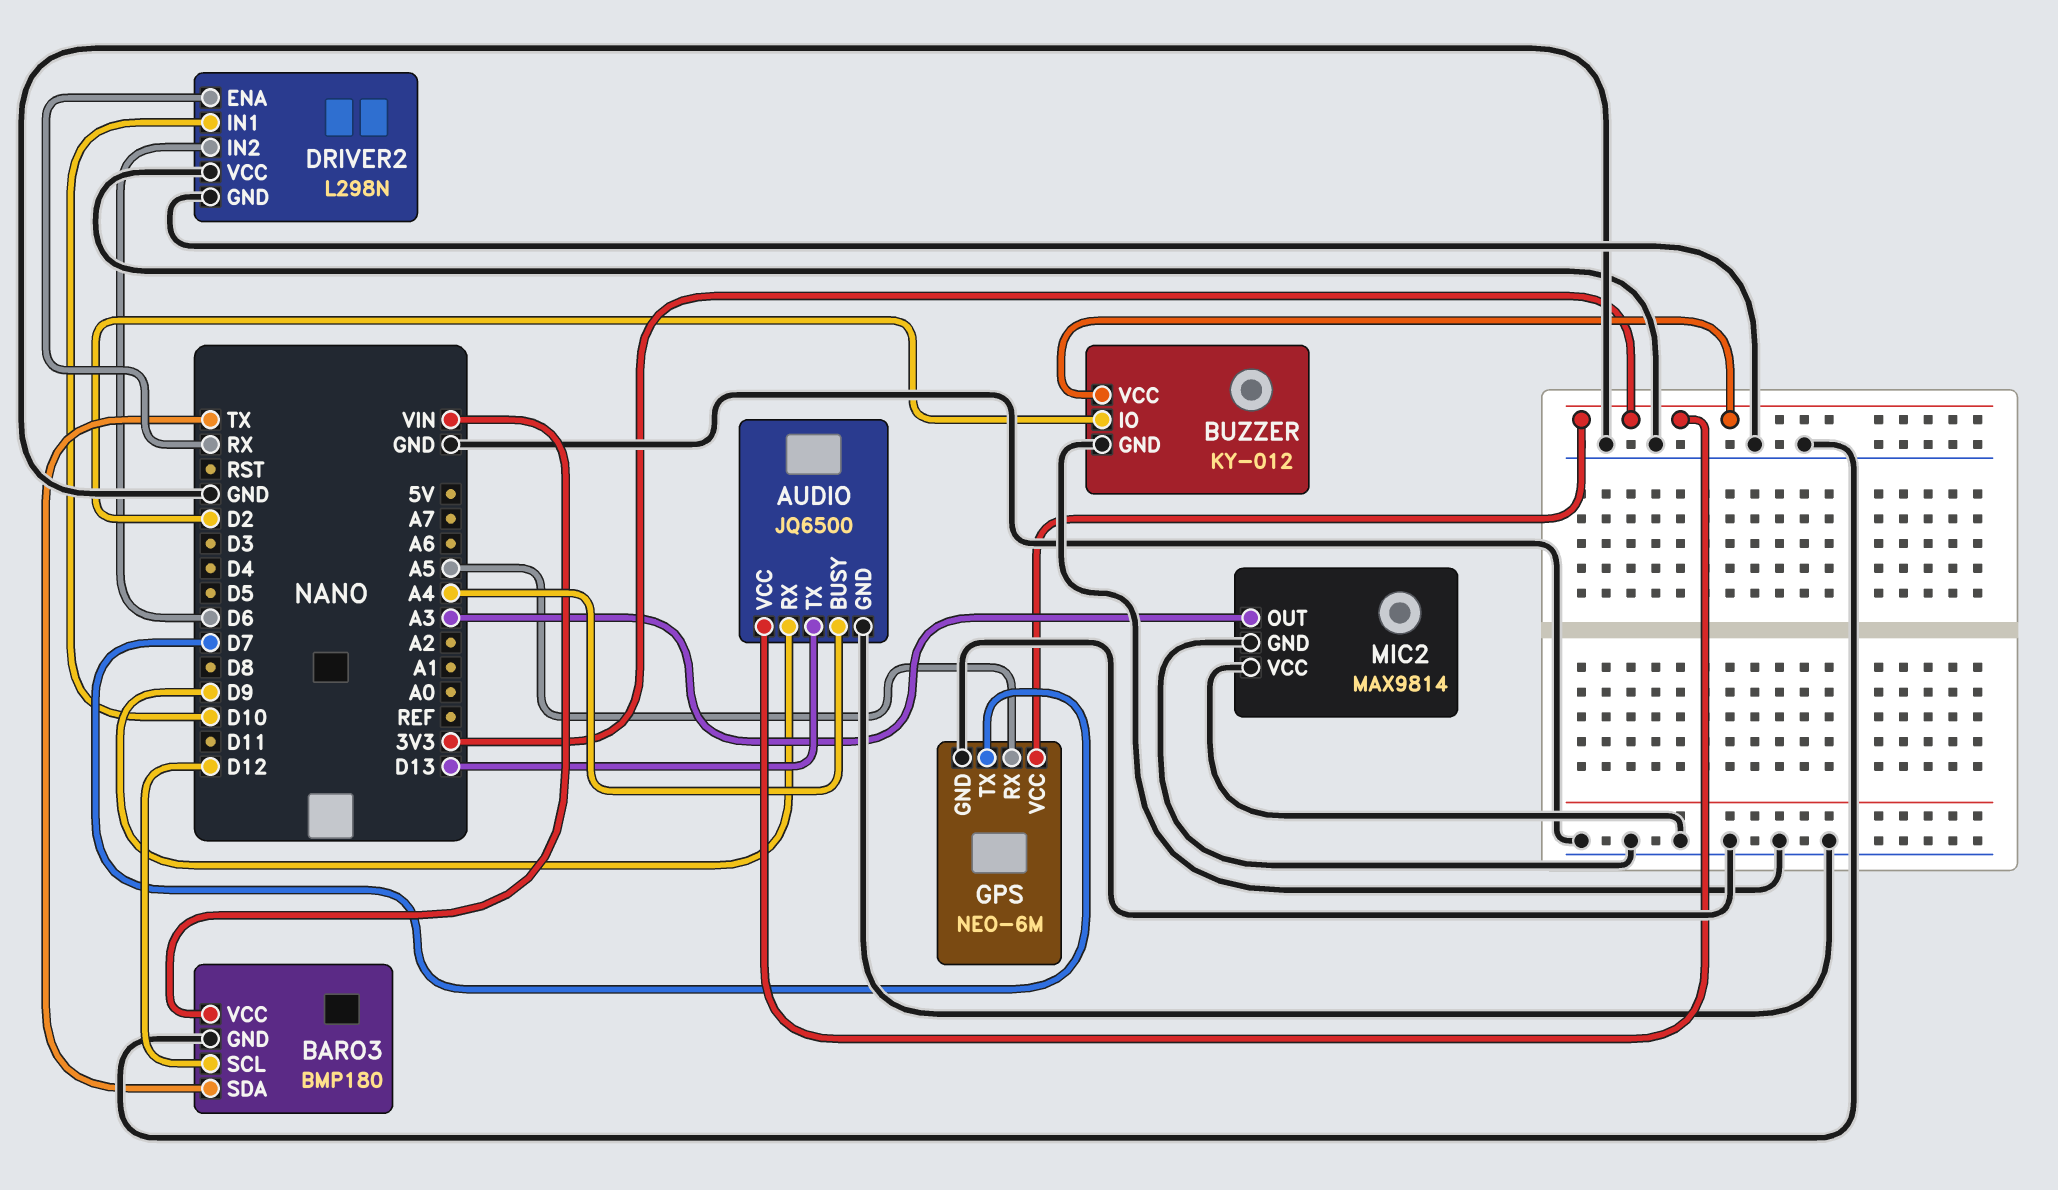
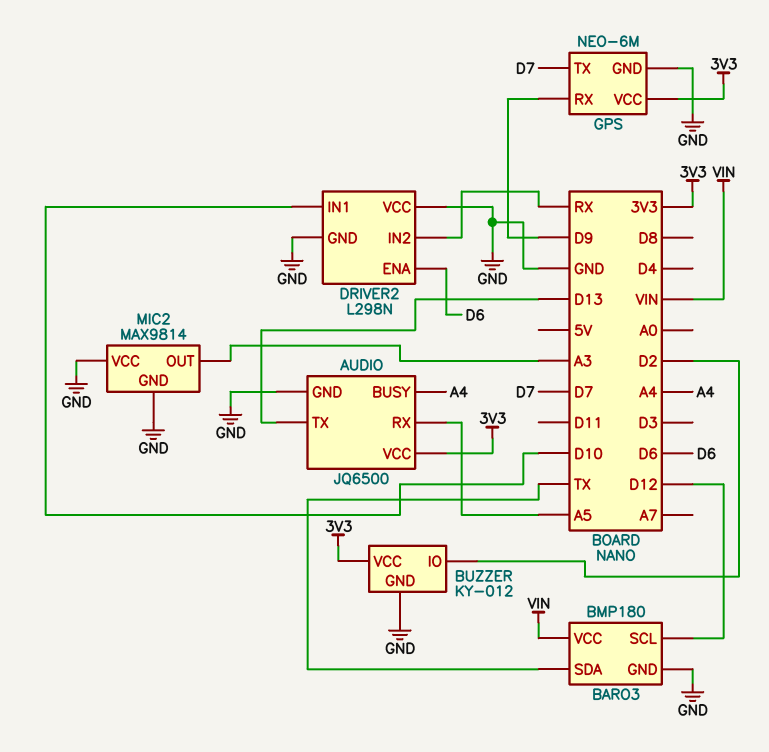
AUDIO pin RX: D9 -> A5
DRIVER2 pin ENA: RX -> D6
DRIVER2 pin IN2: D6 -> RX
GPS pin RX: A5 -> D9

